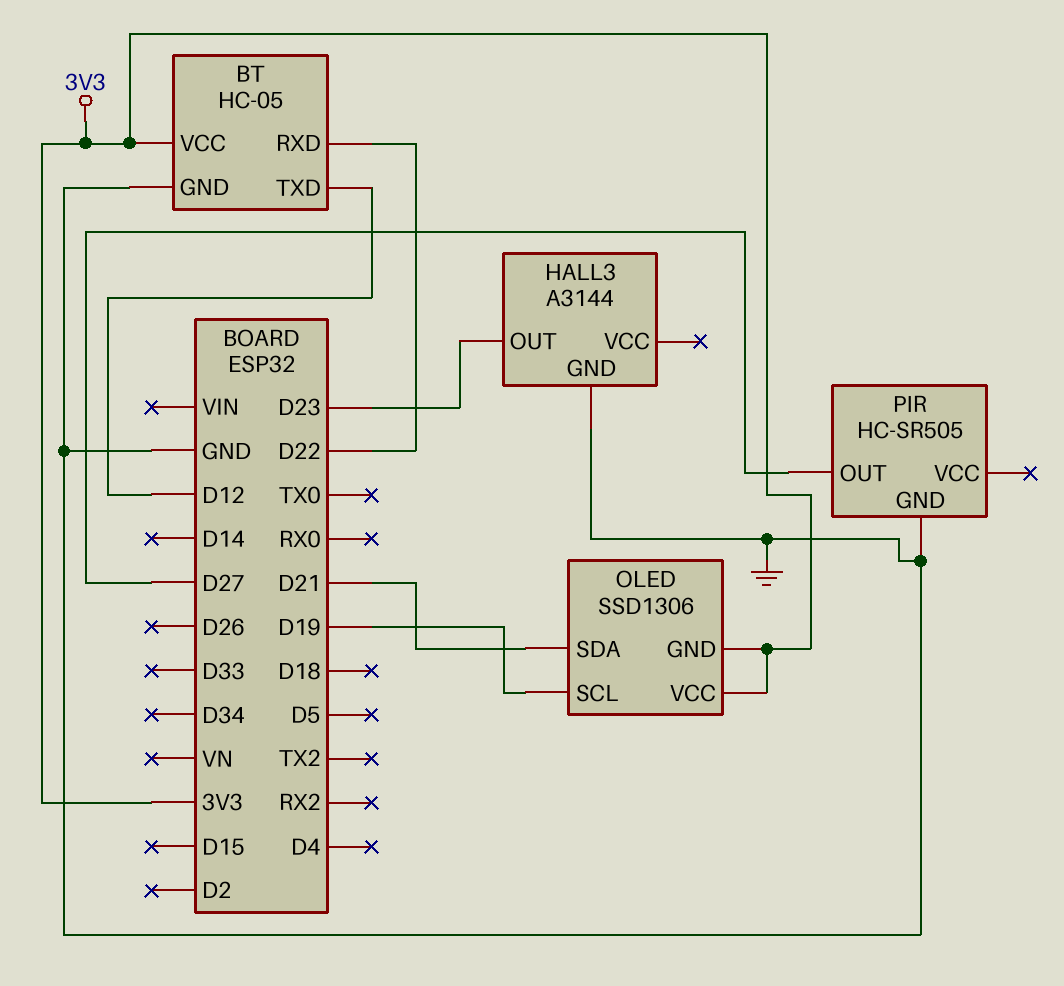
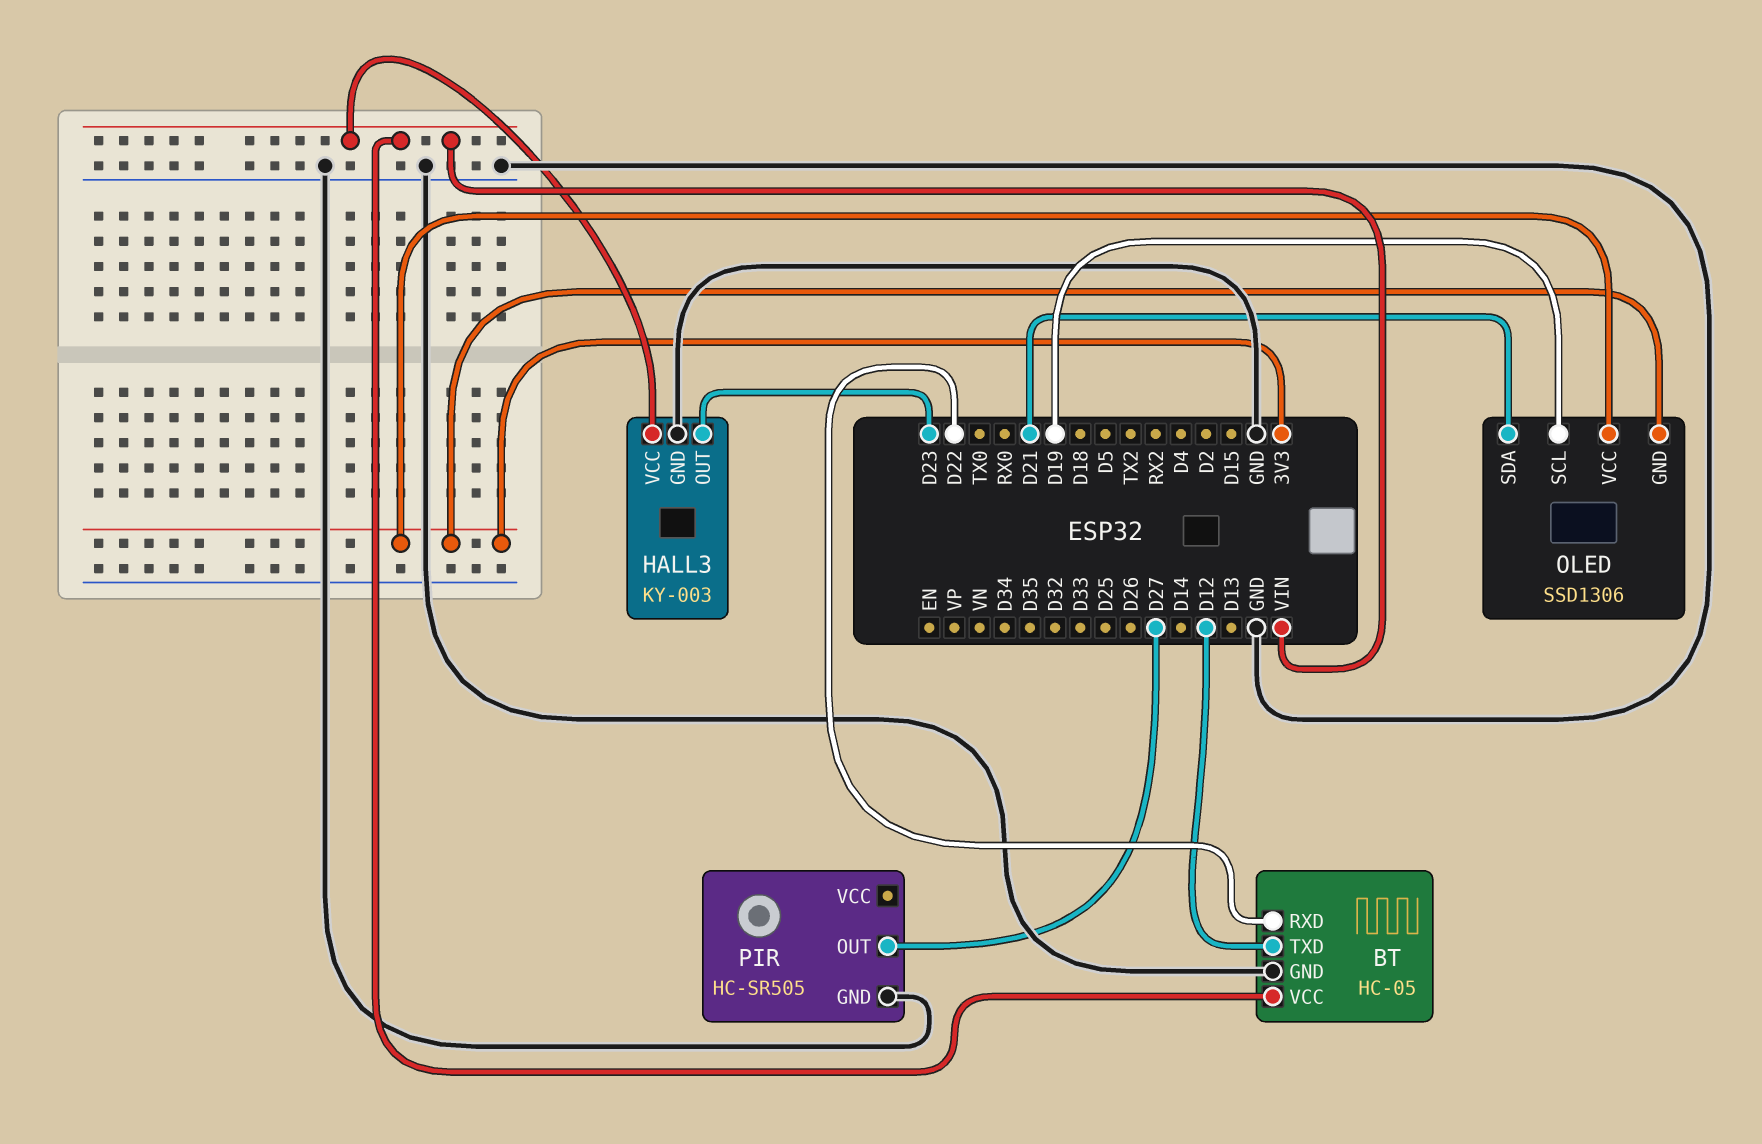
BT pin VCC: 3V3 -> VIN
HALL3: A3144 -> KY-003
HALL3 pin VCC: none -> VIN

